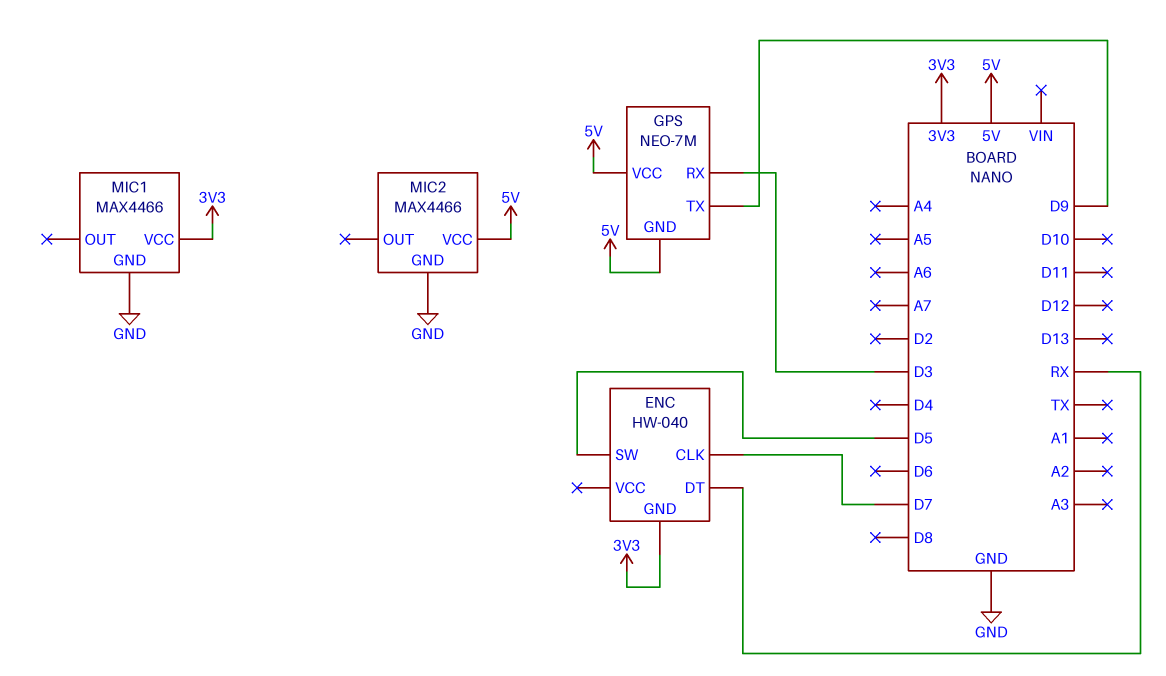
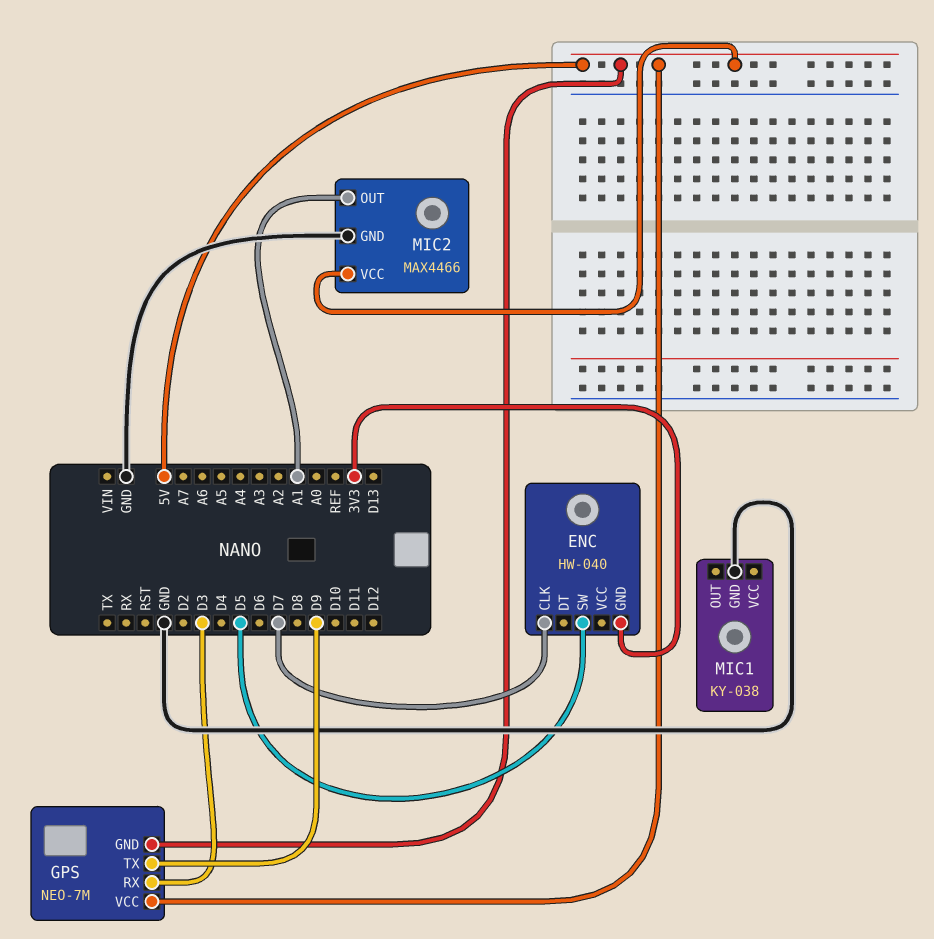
ENC pin DT: RX -> none
MIC1: MAX4466 -> KY-038
MIC1 pin VCC: 3V3 -> none
MIC2 pin OUT: none -> A1

